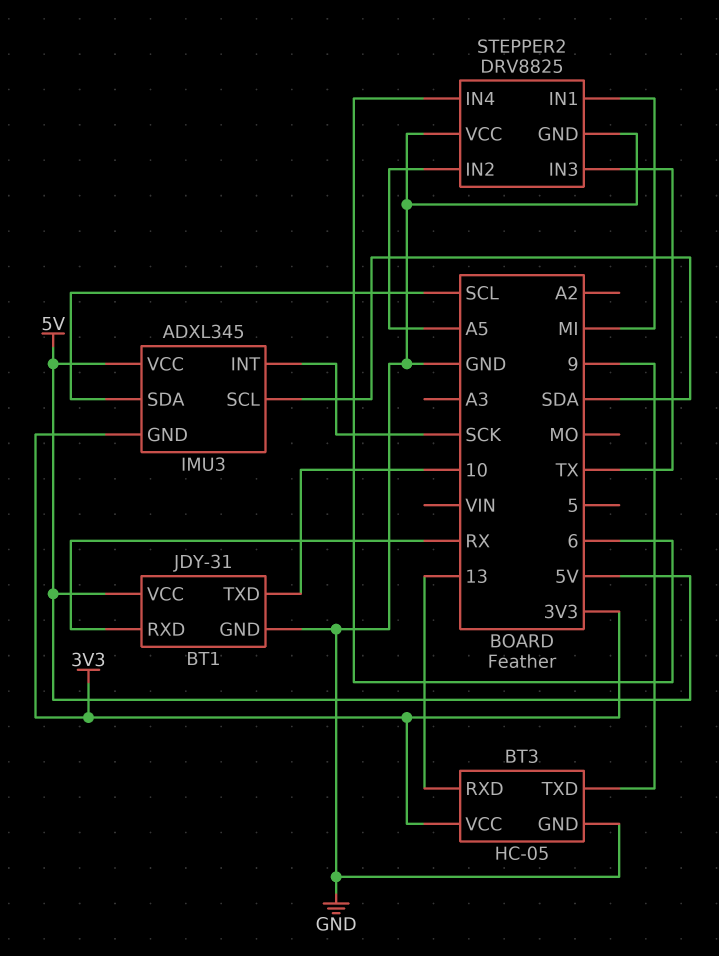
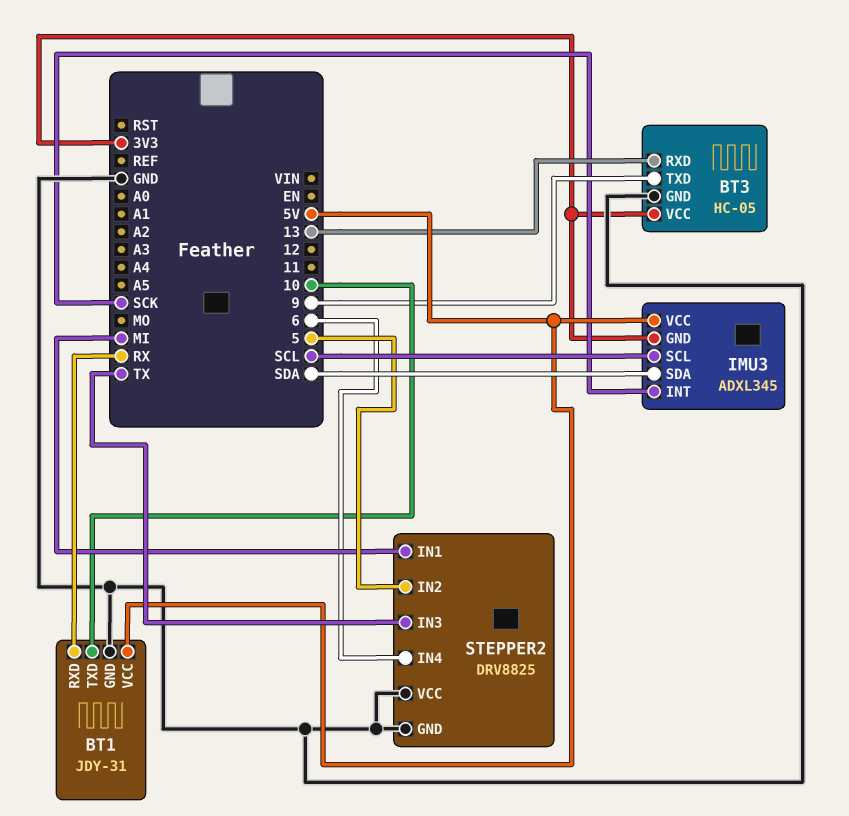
IMU3 pin SCL: SDA -> SCL
IMU3 pin SDA: SCL -> SDA
STEPPER2 pin IN2: A5 -> 5

